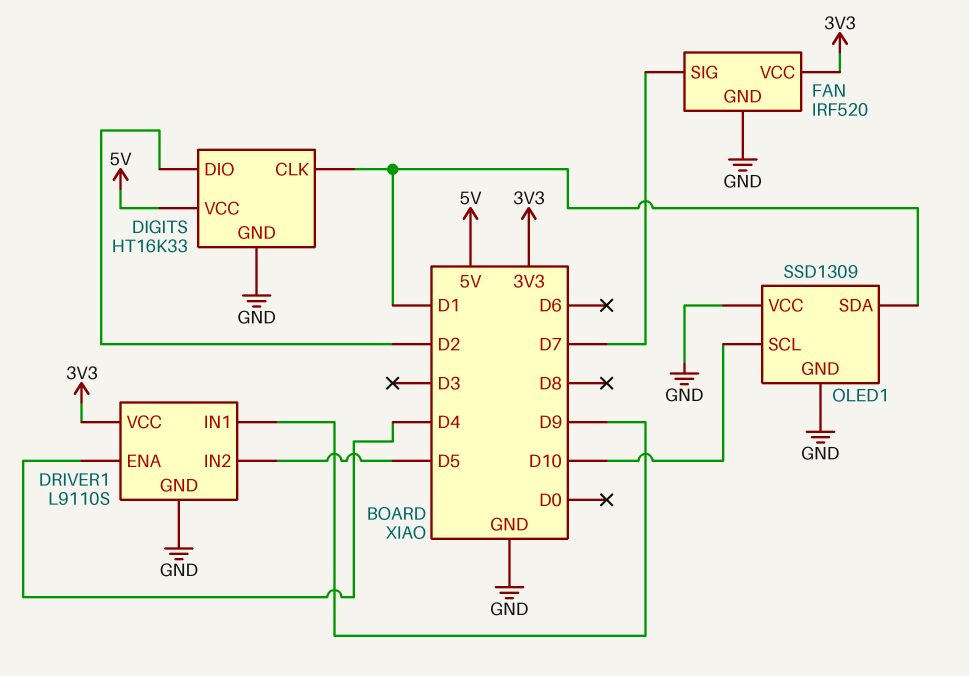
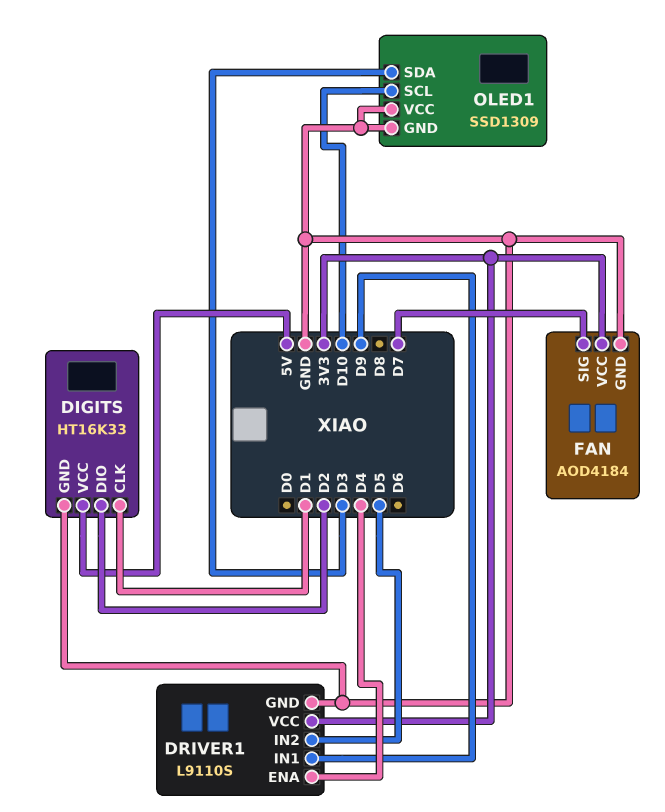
FAN: IRF520 -> AOD4184
OLED1 pin SDA: D1 -> D3

